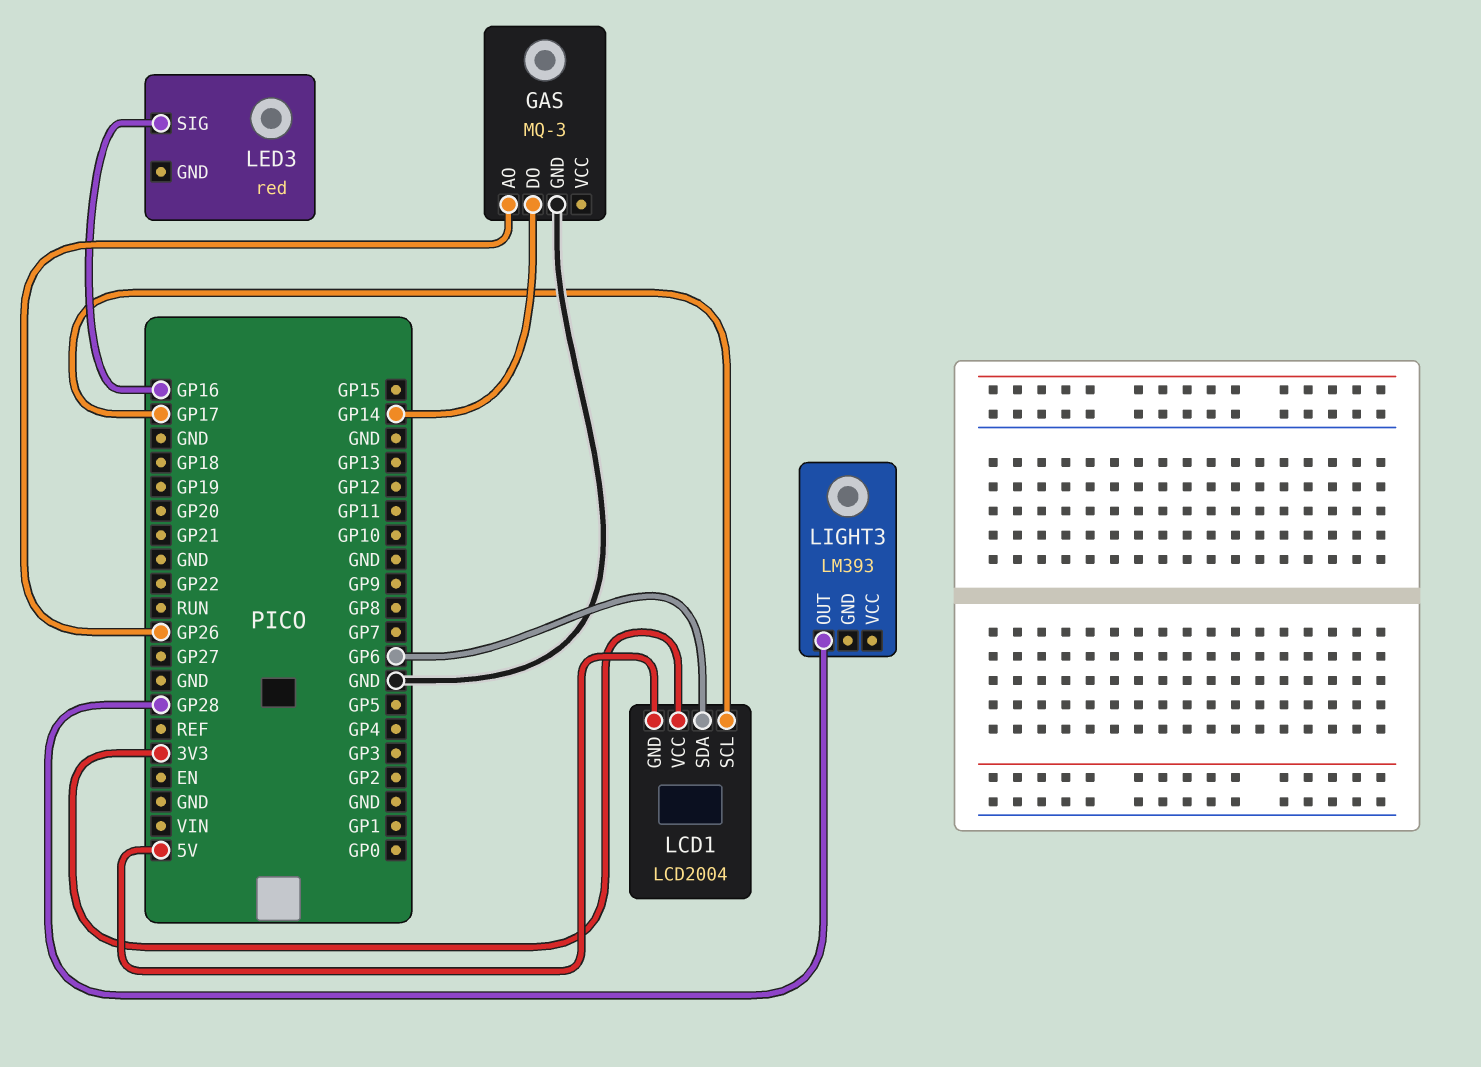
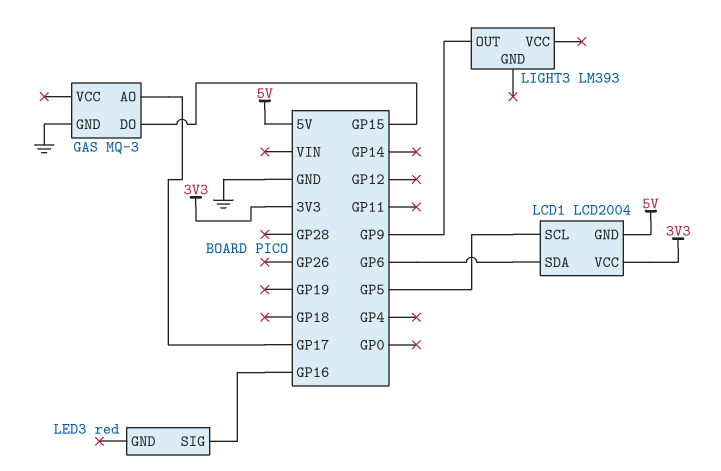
GAS pin AO: GP26 -> GP17
GAS pin DO: GP14 -> GP15
LCD1 pin SCL: GP17 -> GP5
LIGHT3 pin OUT: GP28 -> GP9

